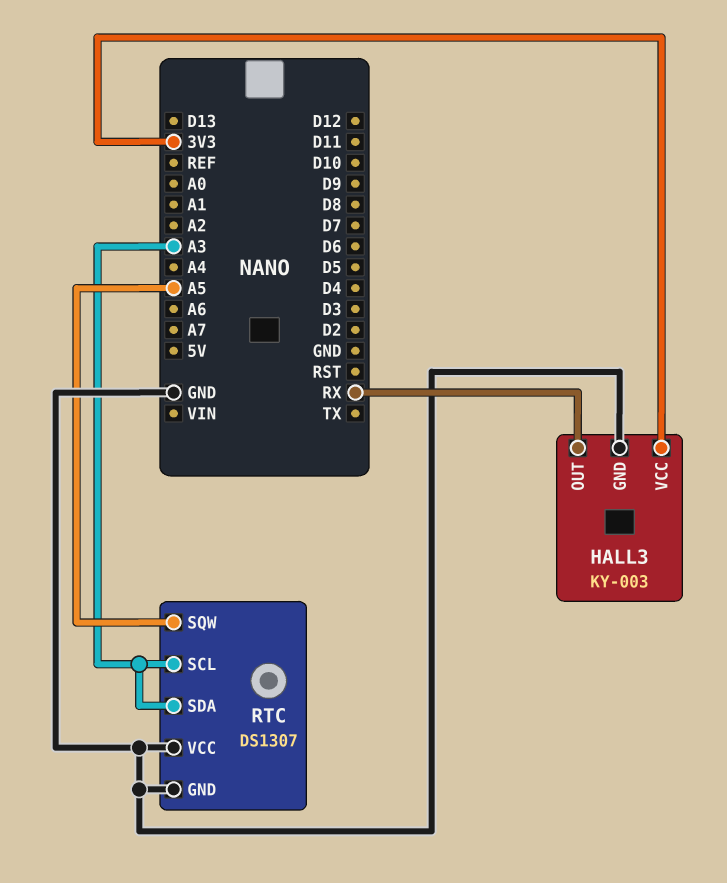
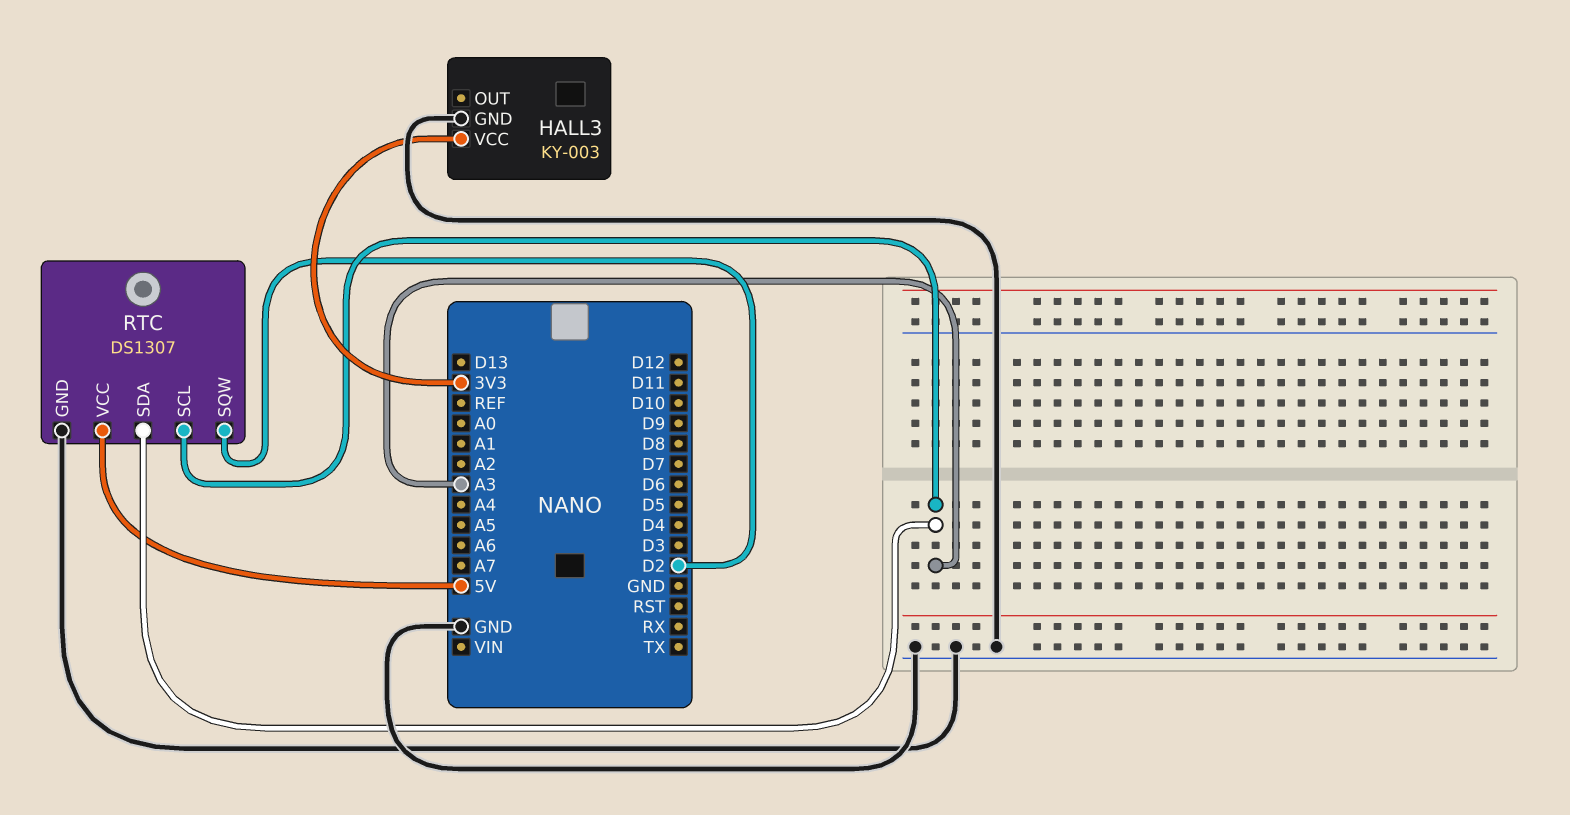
HALL3 pin OUT: RX -> none
RTC pin SQW: A5 -> D2
RTC pin VCC: GND -> 5V

